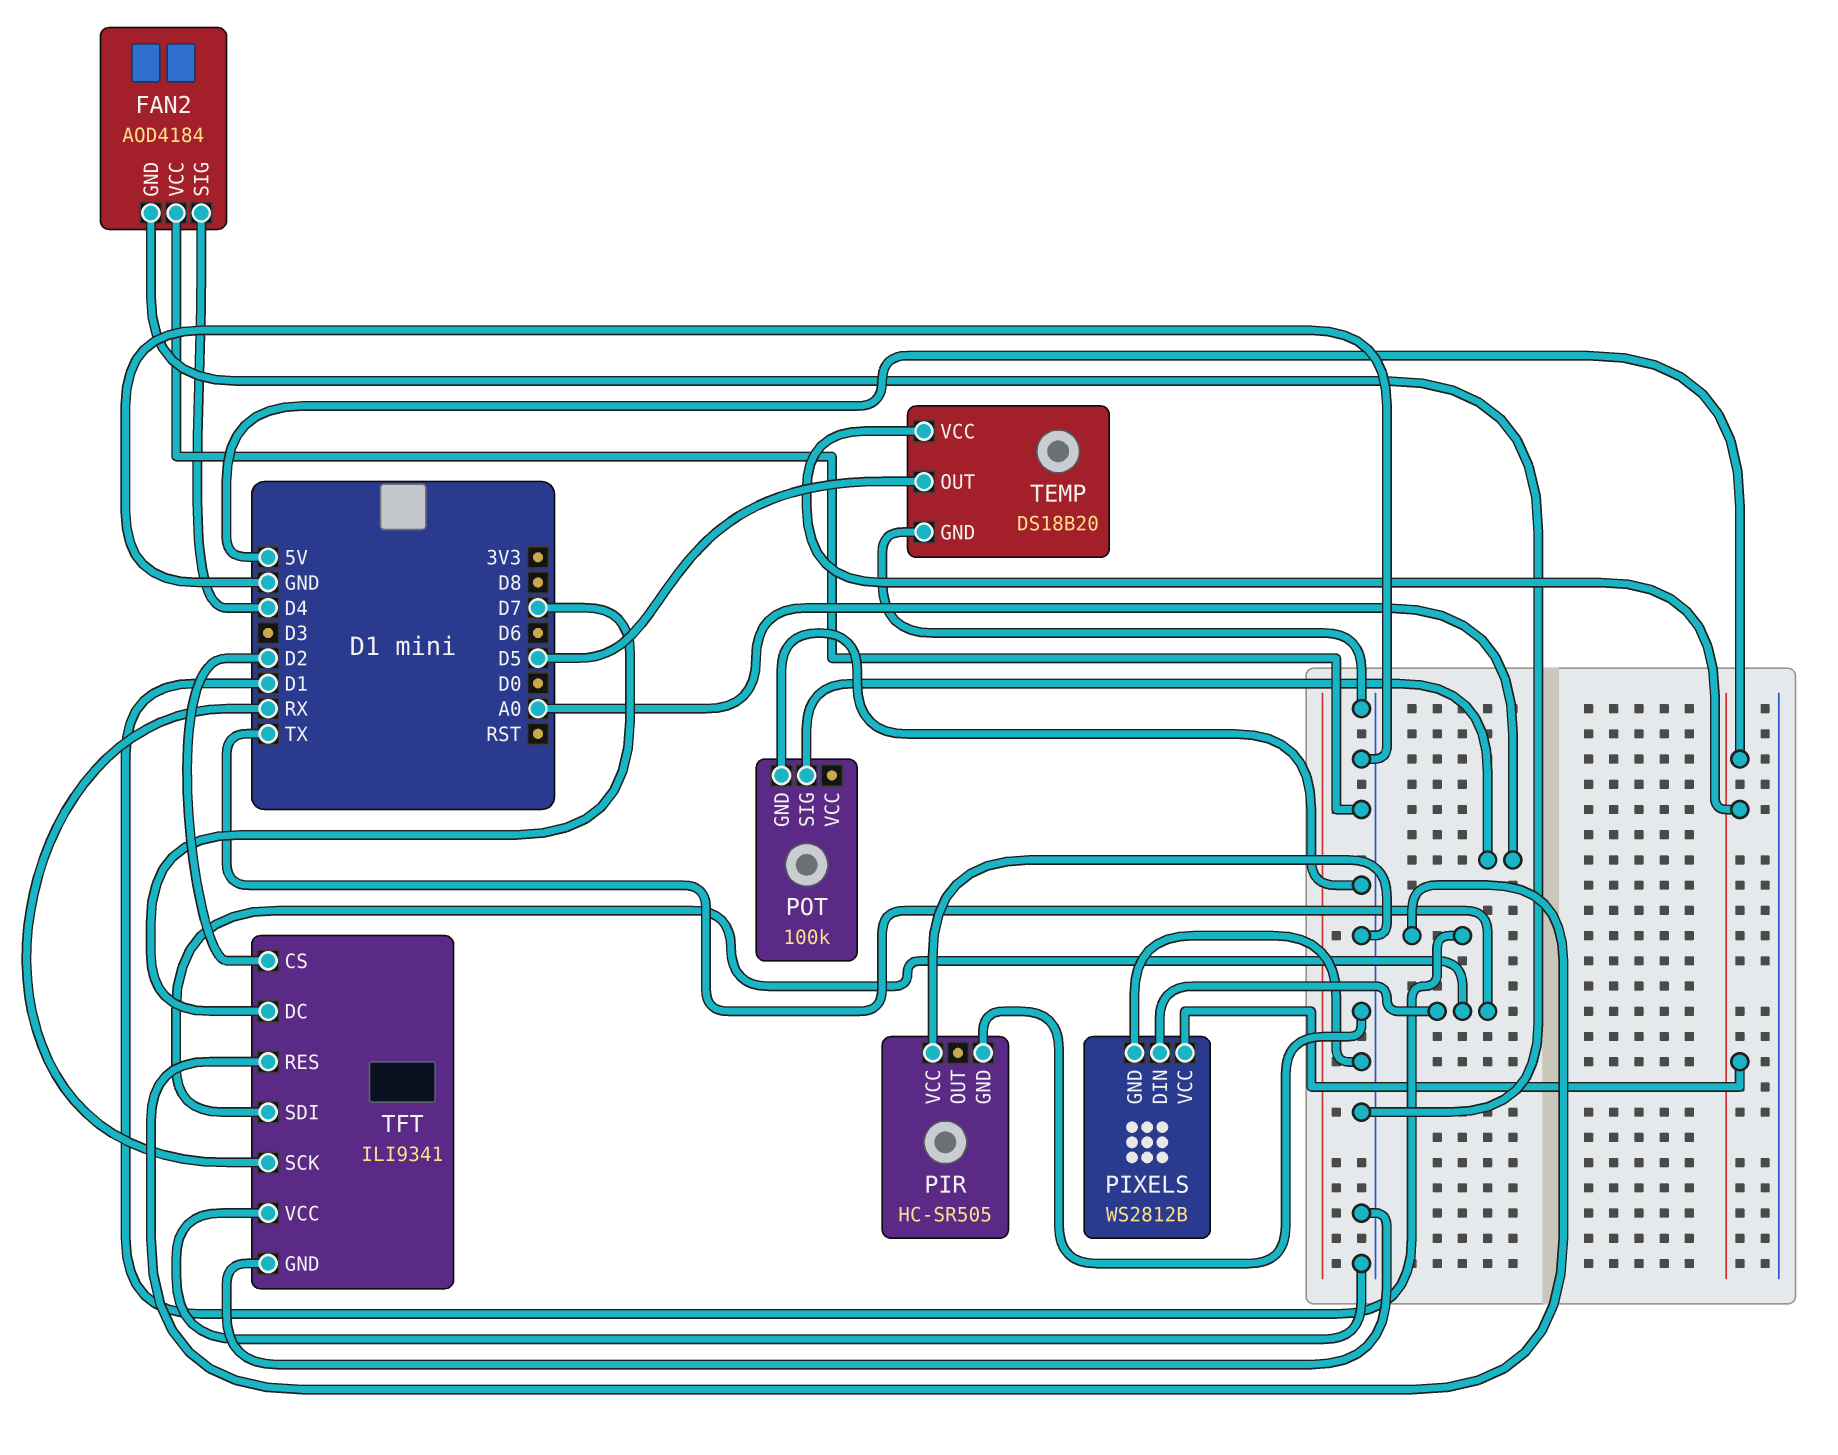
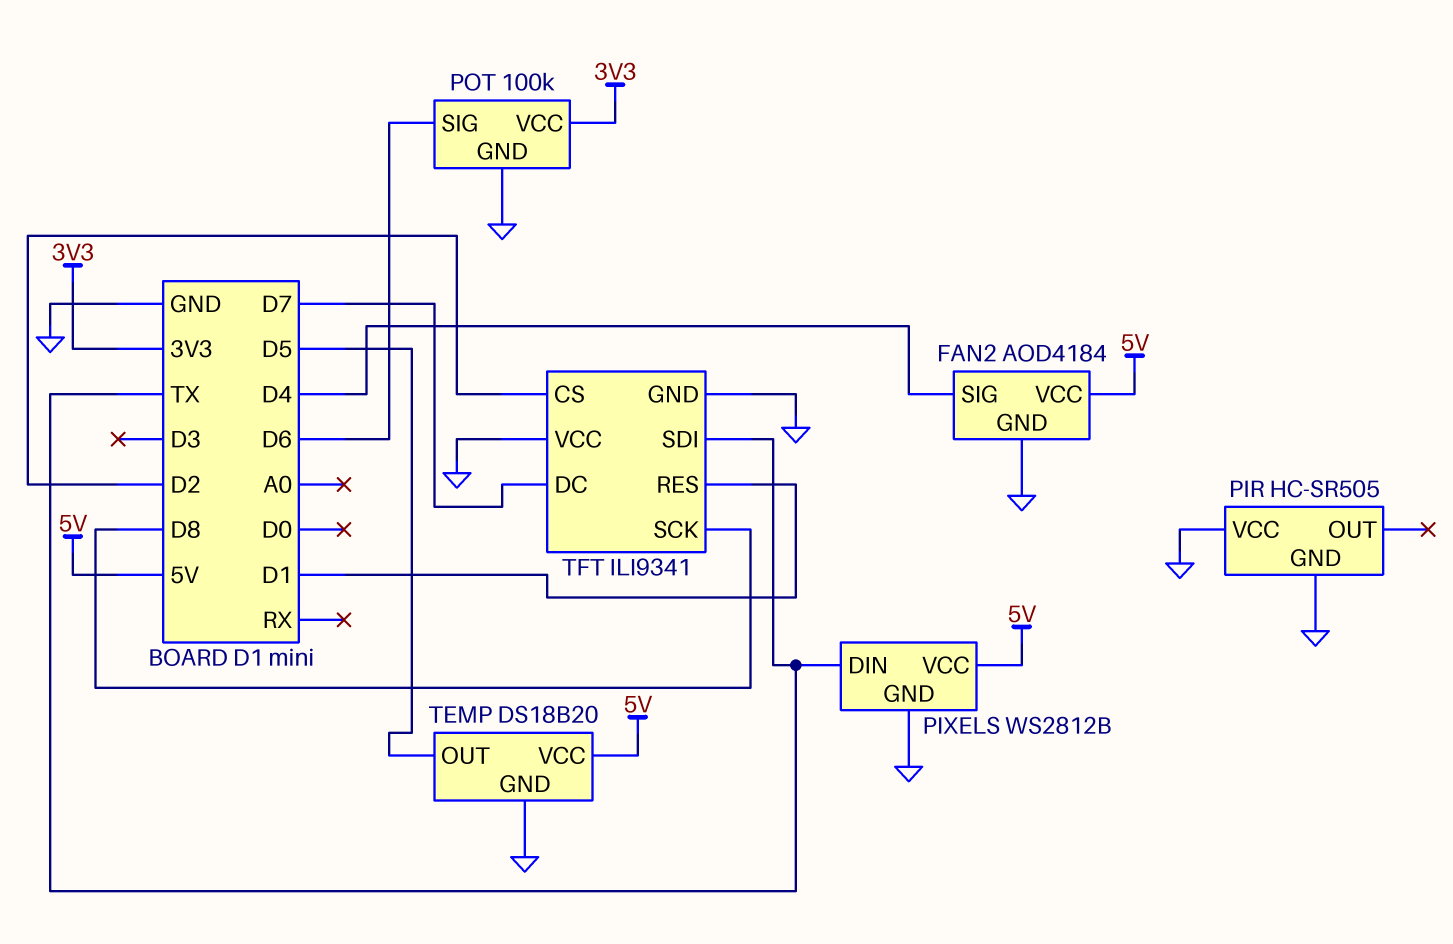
FAN2 pin VCC: GND -> 5V
POT pin SIG: A0 -> D6
POT pin VCC: none -> 3V3
TFT pin SCK: RX -> D8

